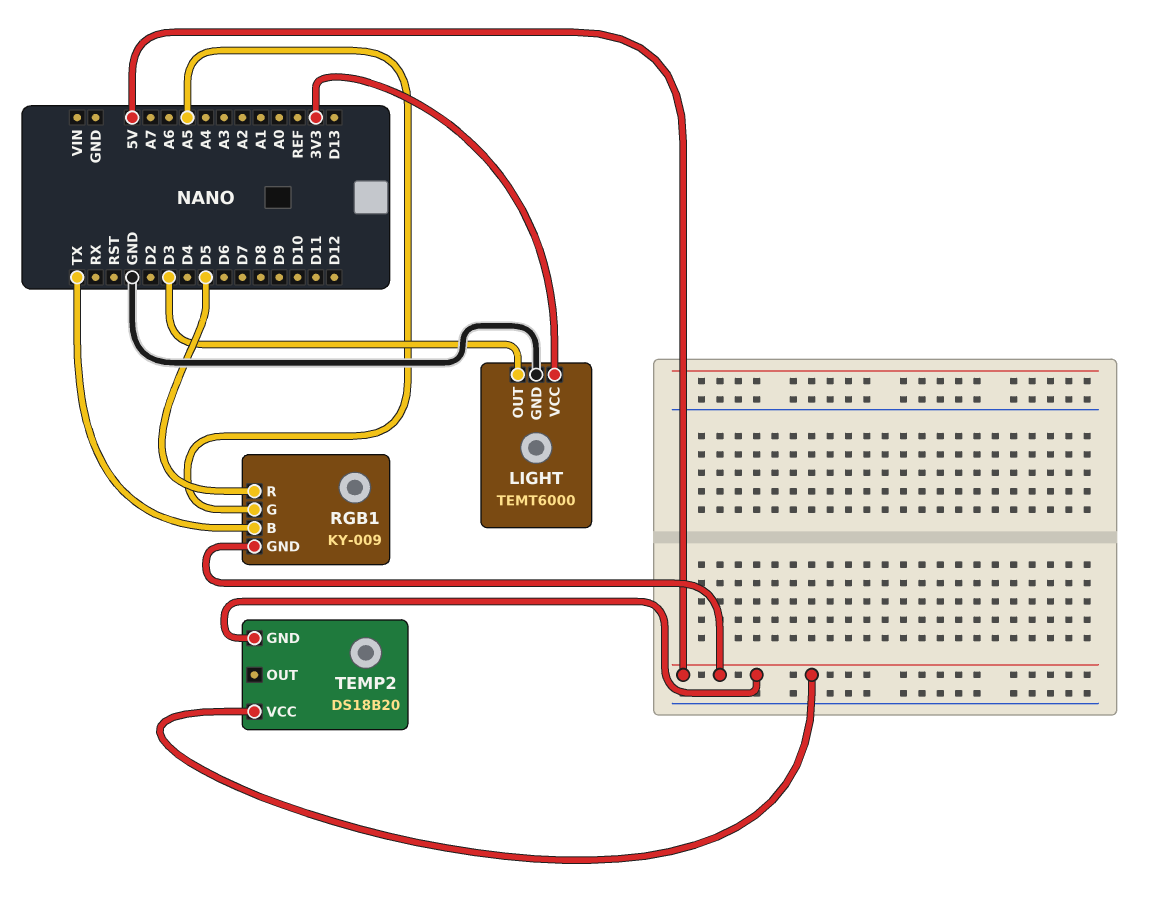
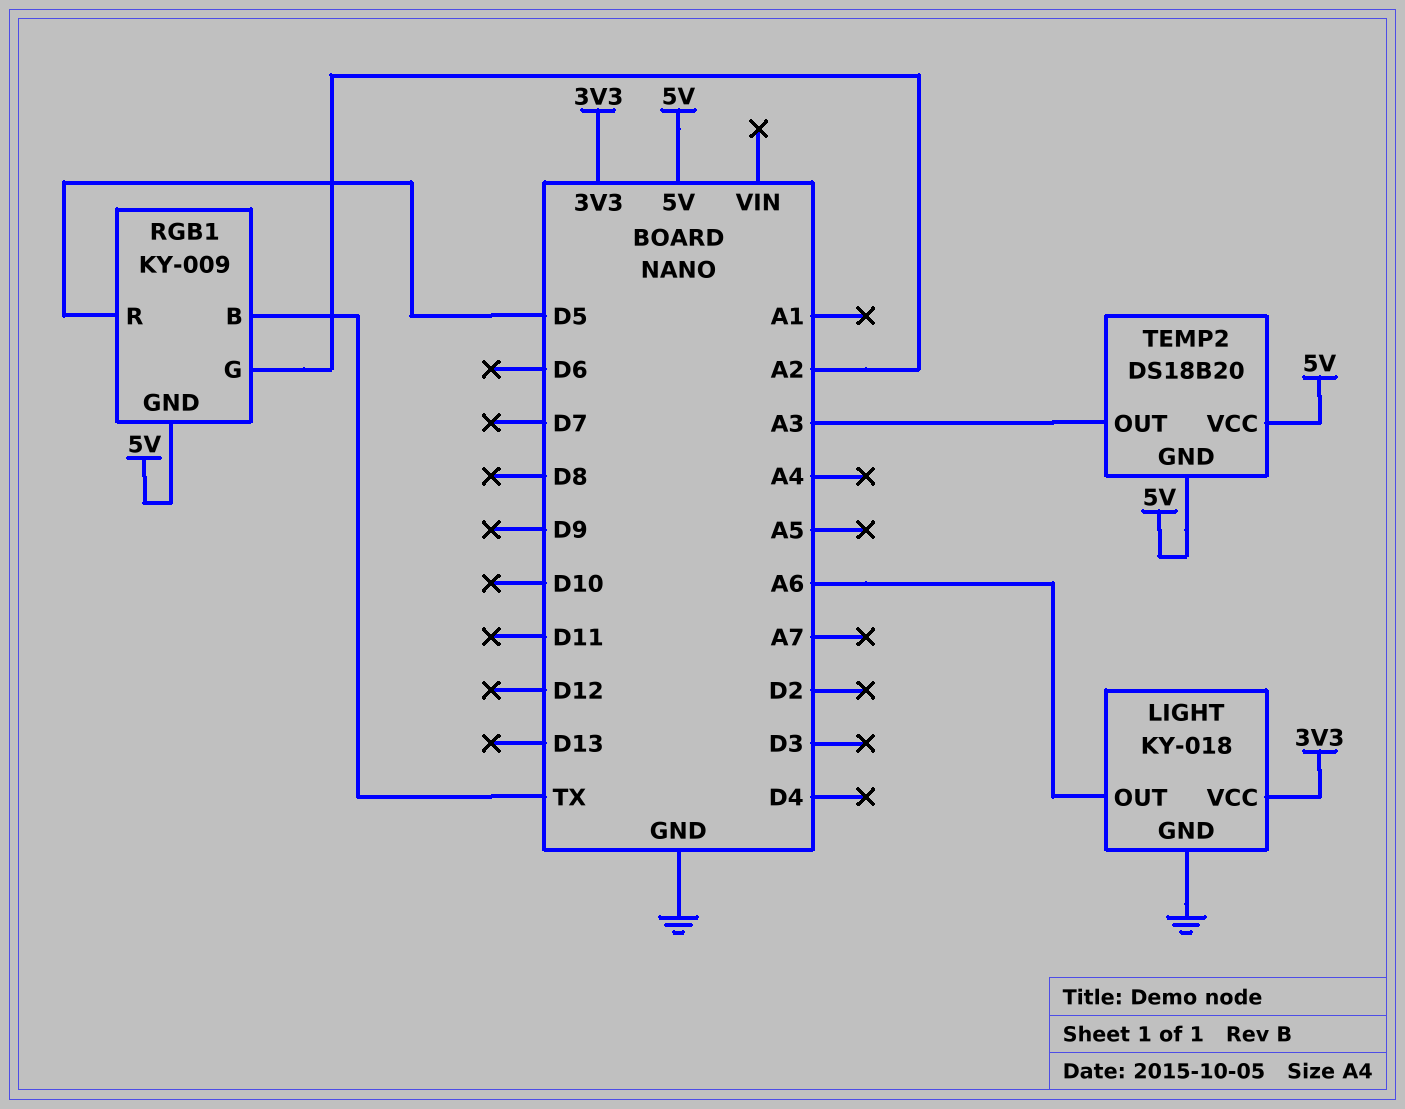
LIGHT: TEMT6000 -> KY-018
LIGHT pin OUT: D3 -> A6
RGB1 pin G: A5 -> A2
TEMP2 pin OUT: none -> A3

